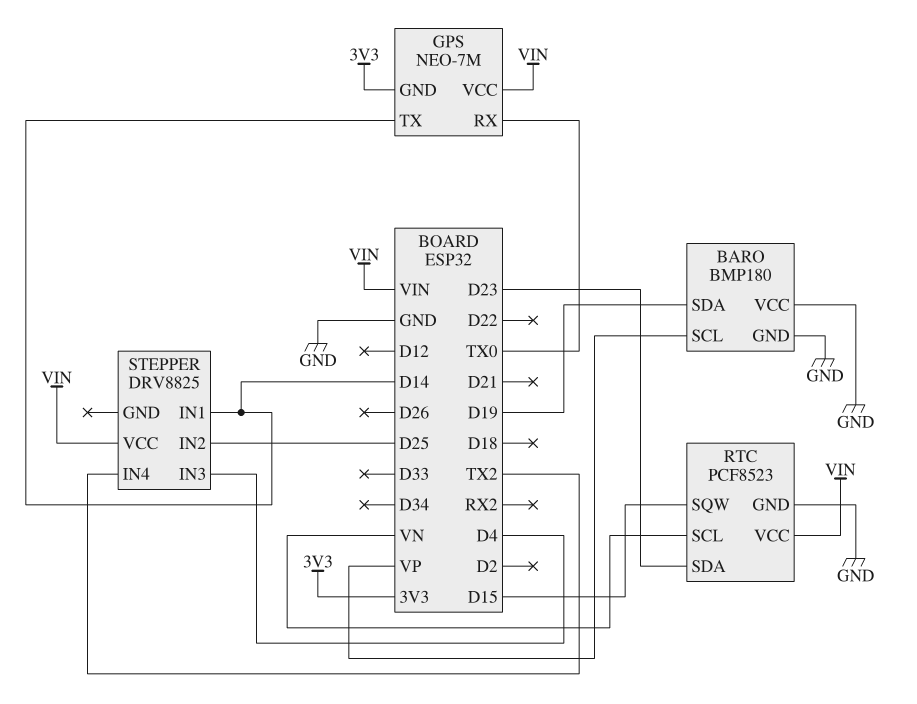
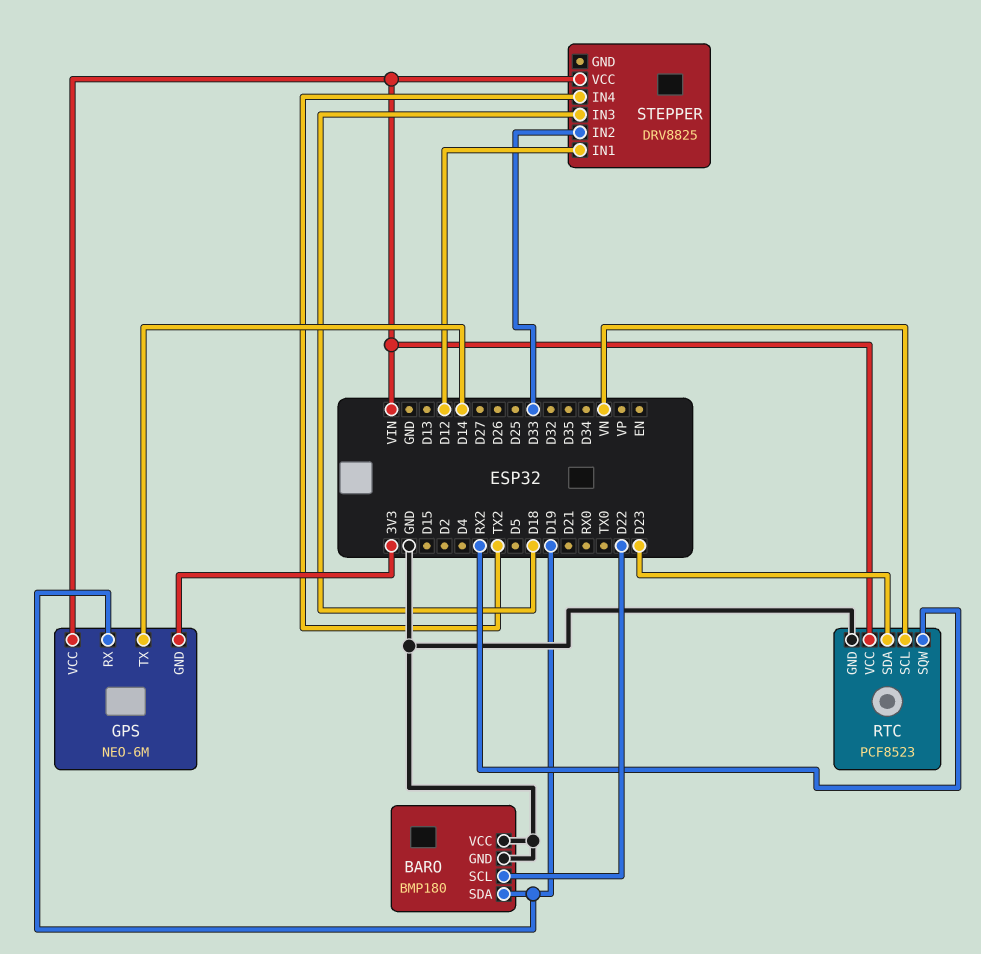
BARO pin SCL: VP -> D22
GPS: NEO-7M -> NEO-6M
GPS pin RX: TX0 -> D19
RTC pin SQW: D15 -> RX2
STEPPER pin IN1: D14 -> D12
STEPPER pin IN2: D25 -> D33
STEPPER pin IN3: D4 -> D18

